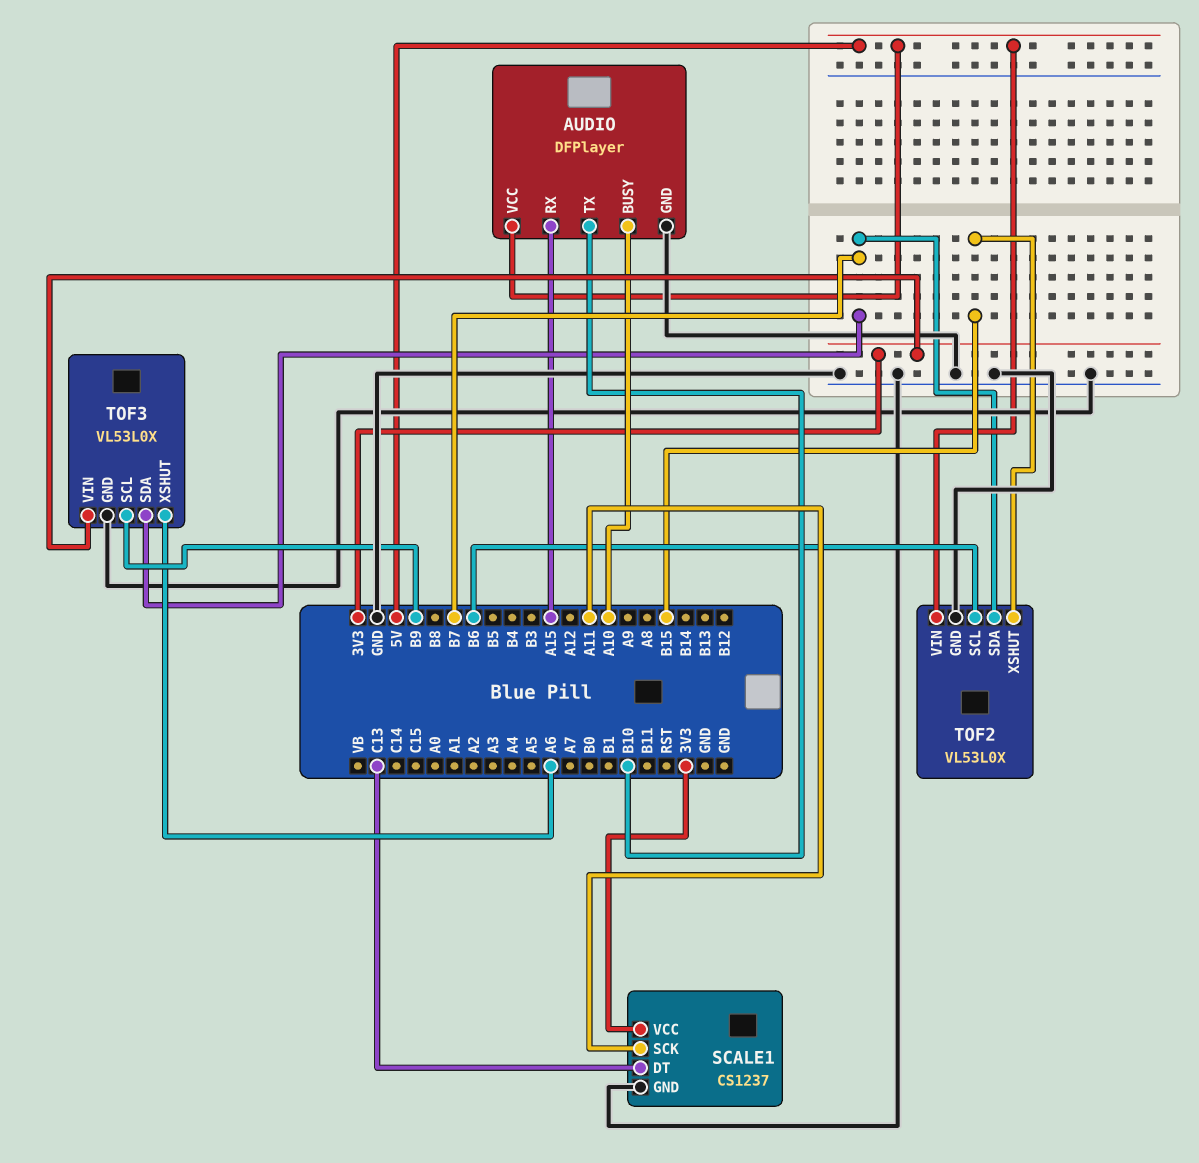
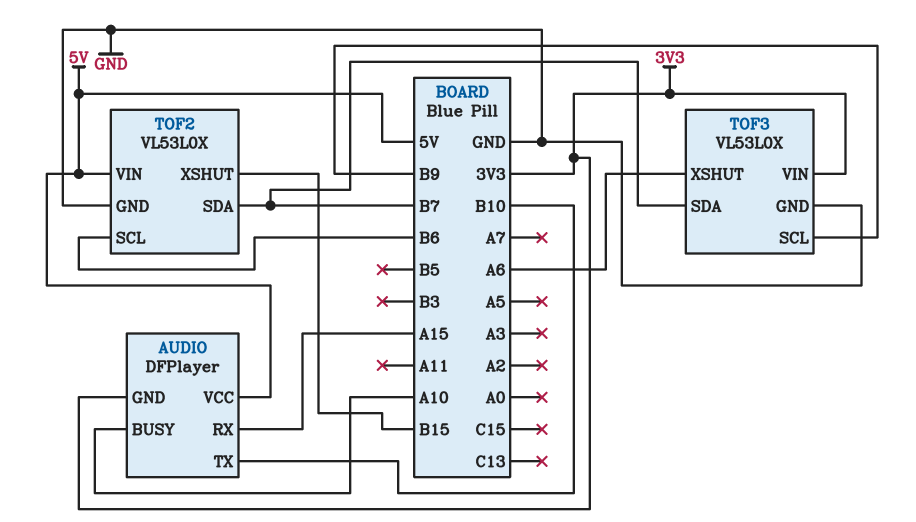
AUDIO pin GND: GND -> 3V3
SCALE1: CS1237 -> none
SCALE1 pin DT: C13 -> none
SCALE1 pin GND: GND -> none
SCALE1 pin SCK: A11 -> none
SCALE1 pin VCC: 3V3 -> none

